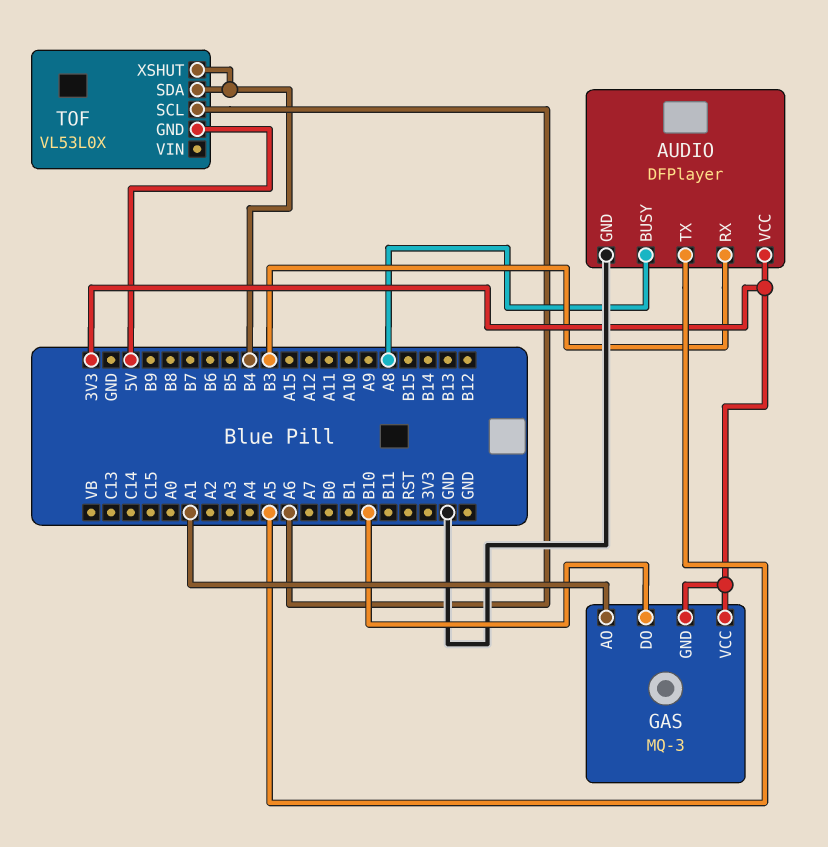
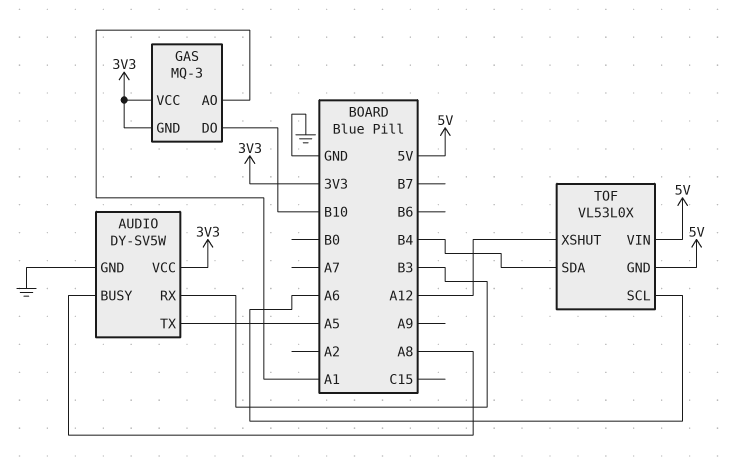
AUDIO: DFPlayer -> DY-SV5W
TOF pin VIN: none -> 5V
TOF pin XSHUT: B4 -> A12

